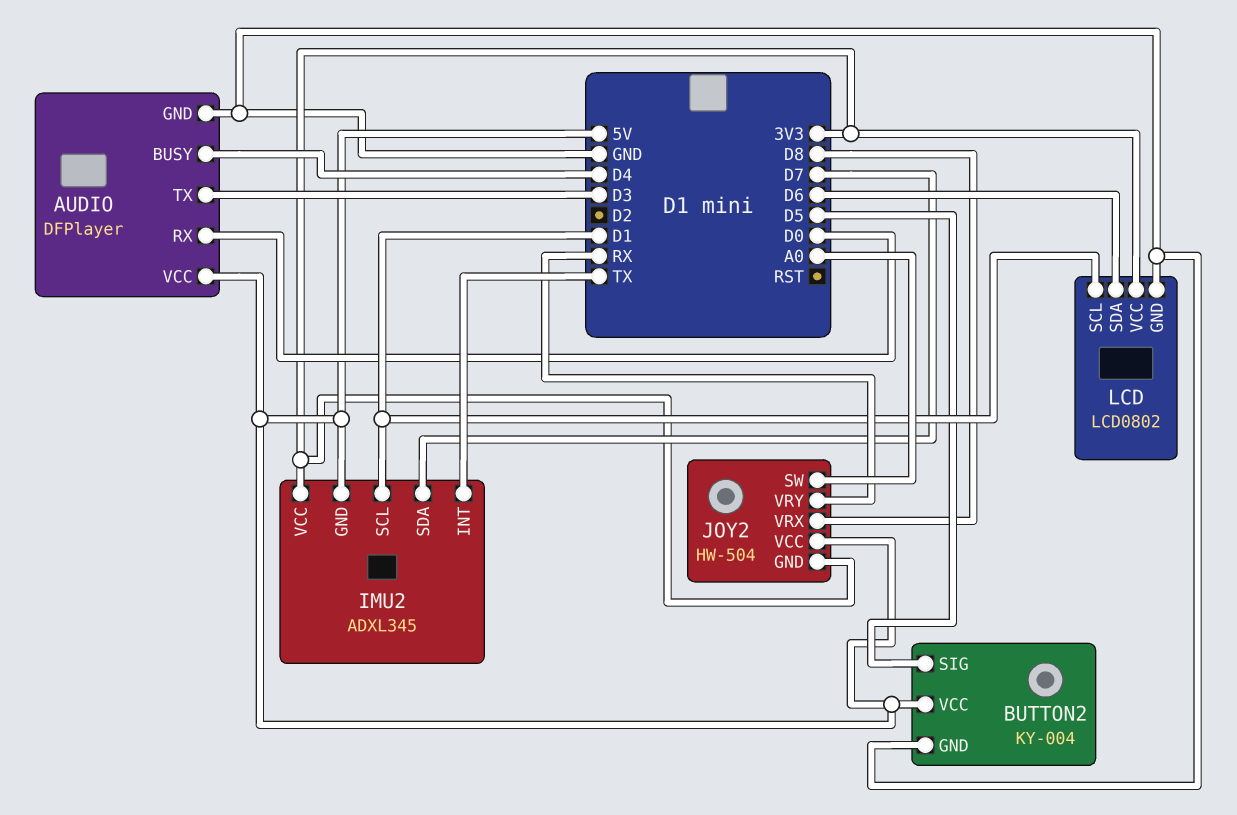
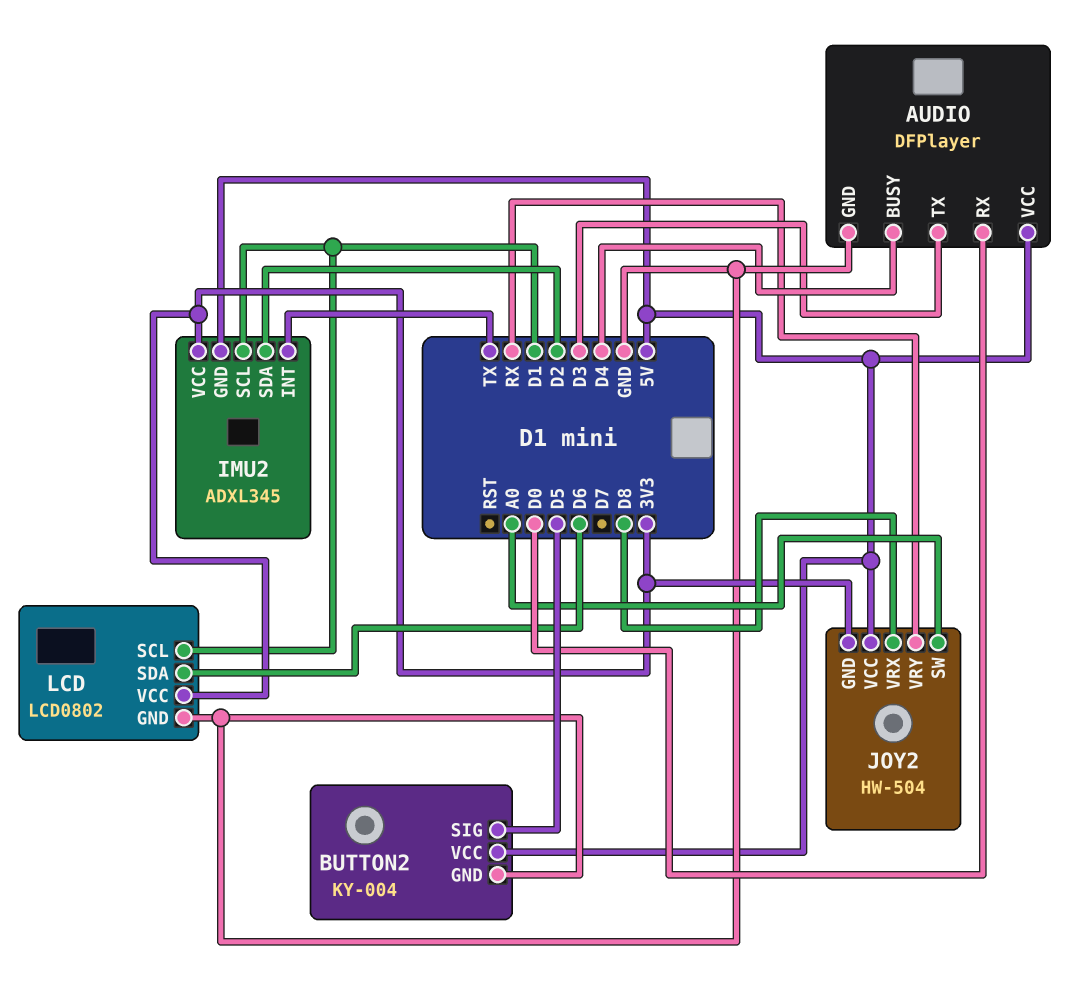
IMU2 pin SDA: D7 -> D2

